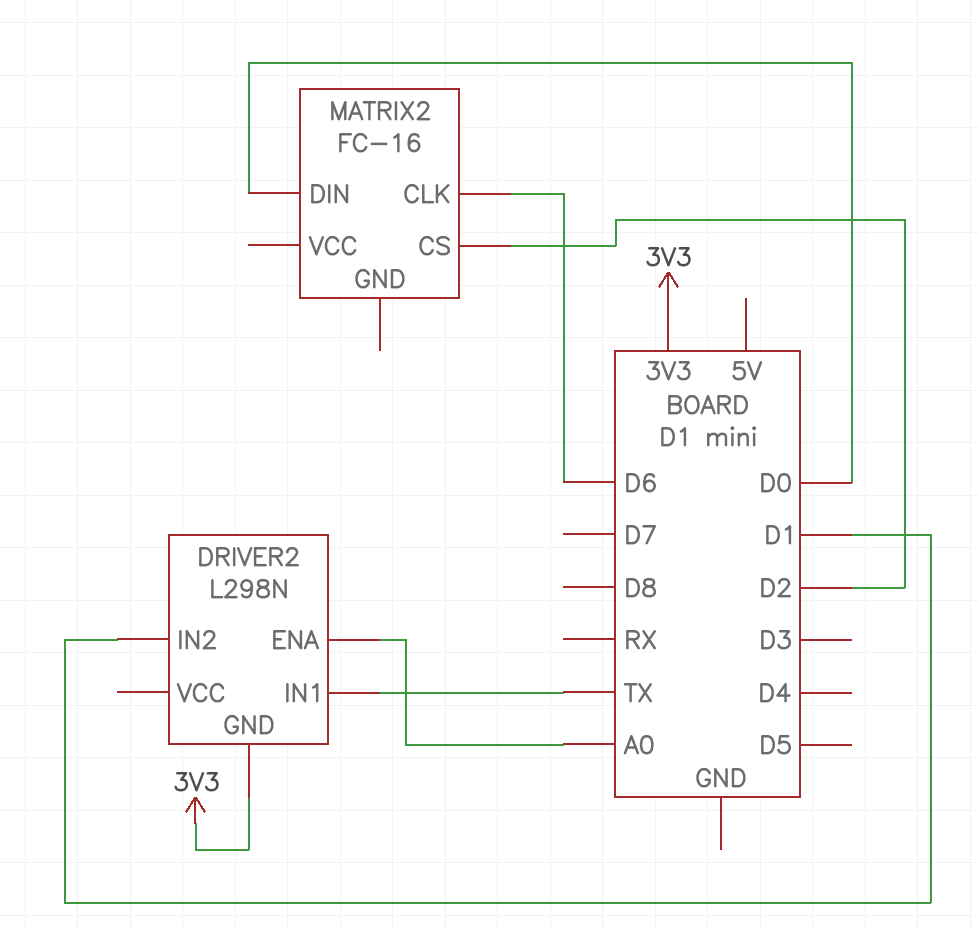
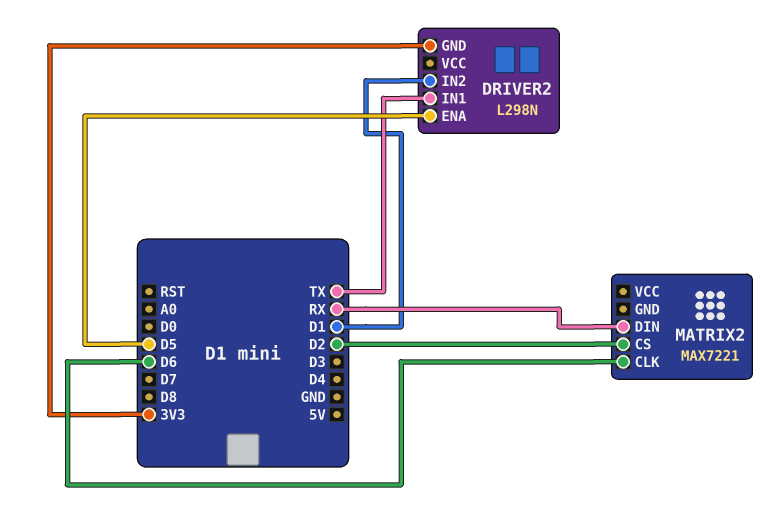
DRIVER2 pin ENA: A0 -> D5
MATRIX2: FC-16 -> MAX7221
MATRIX2 pin DIN: D0 -> RX

